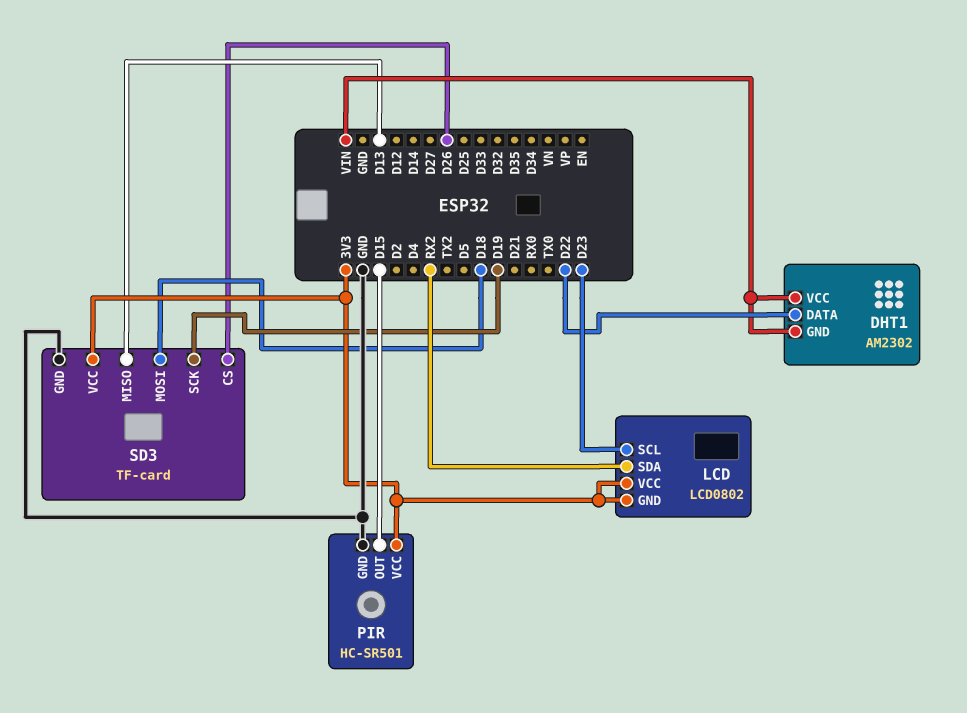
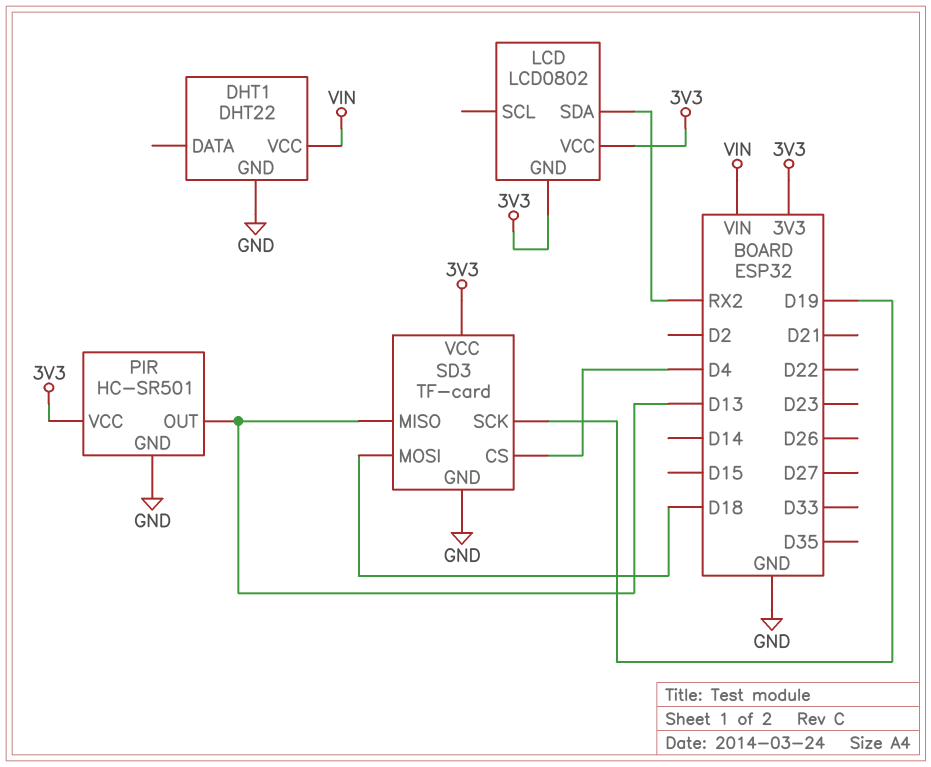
DHT1: AM2302 -> DHT22
DHT1 pin DATA: D22 -> none
DHT1 pin GND: VIN -> GND
LCD pin SCL: D23 -> none
PIR pin OUT: D15 -> D13
SD3 pin CS: D26 -> D4

